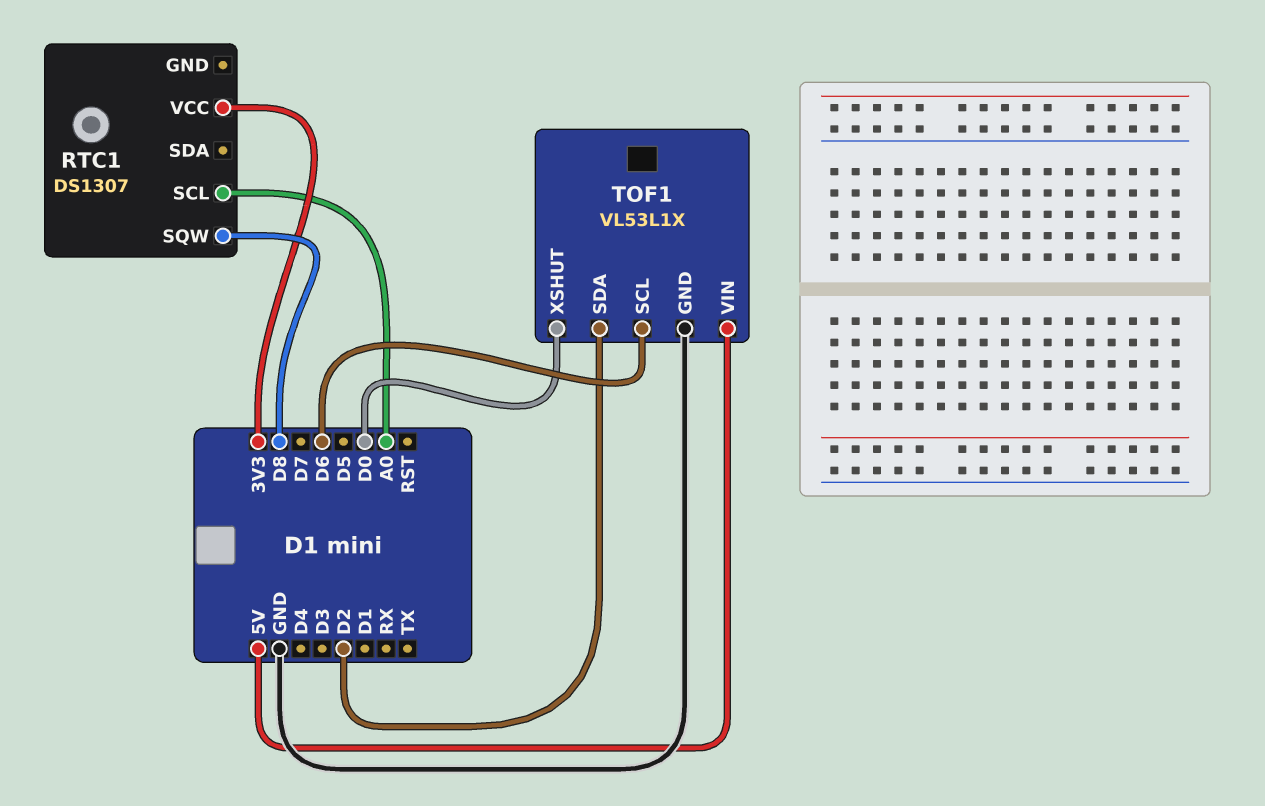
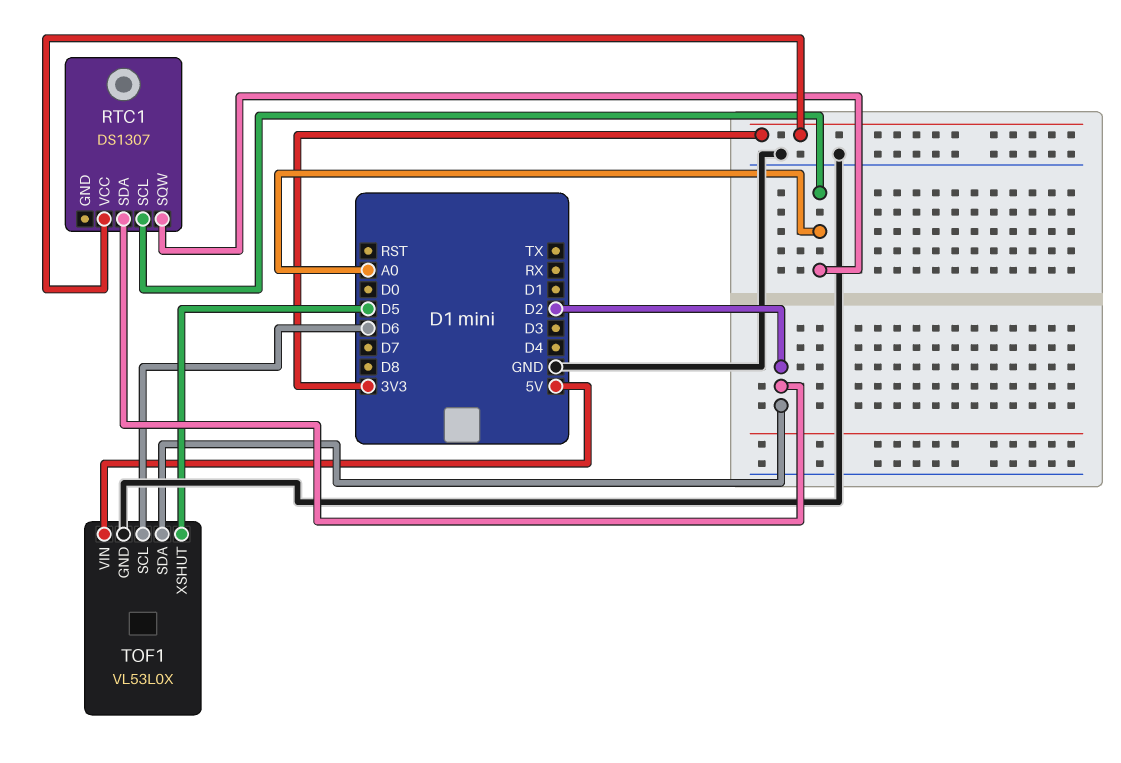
RTC1 pin SDA: none -> D2
RTC1 pin SQW: D8 -> A0
TOF1: VL53L1X -> VL53L0X
TOF1 pin XSHUT: D0 -> D5

